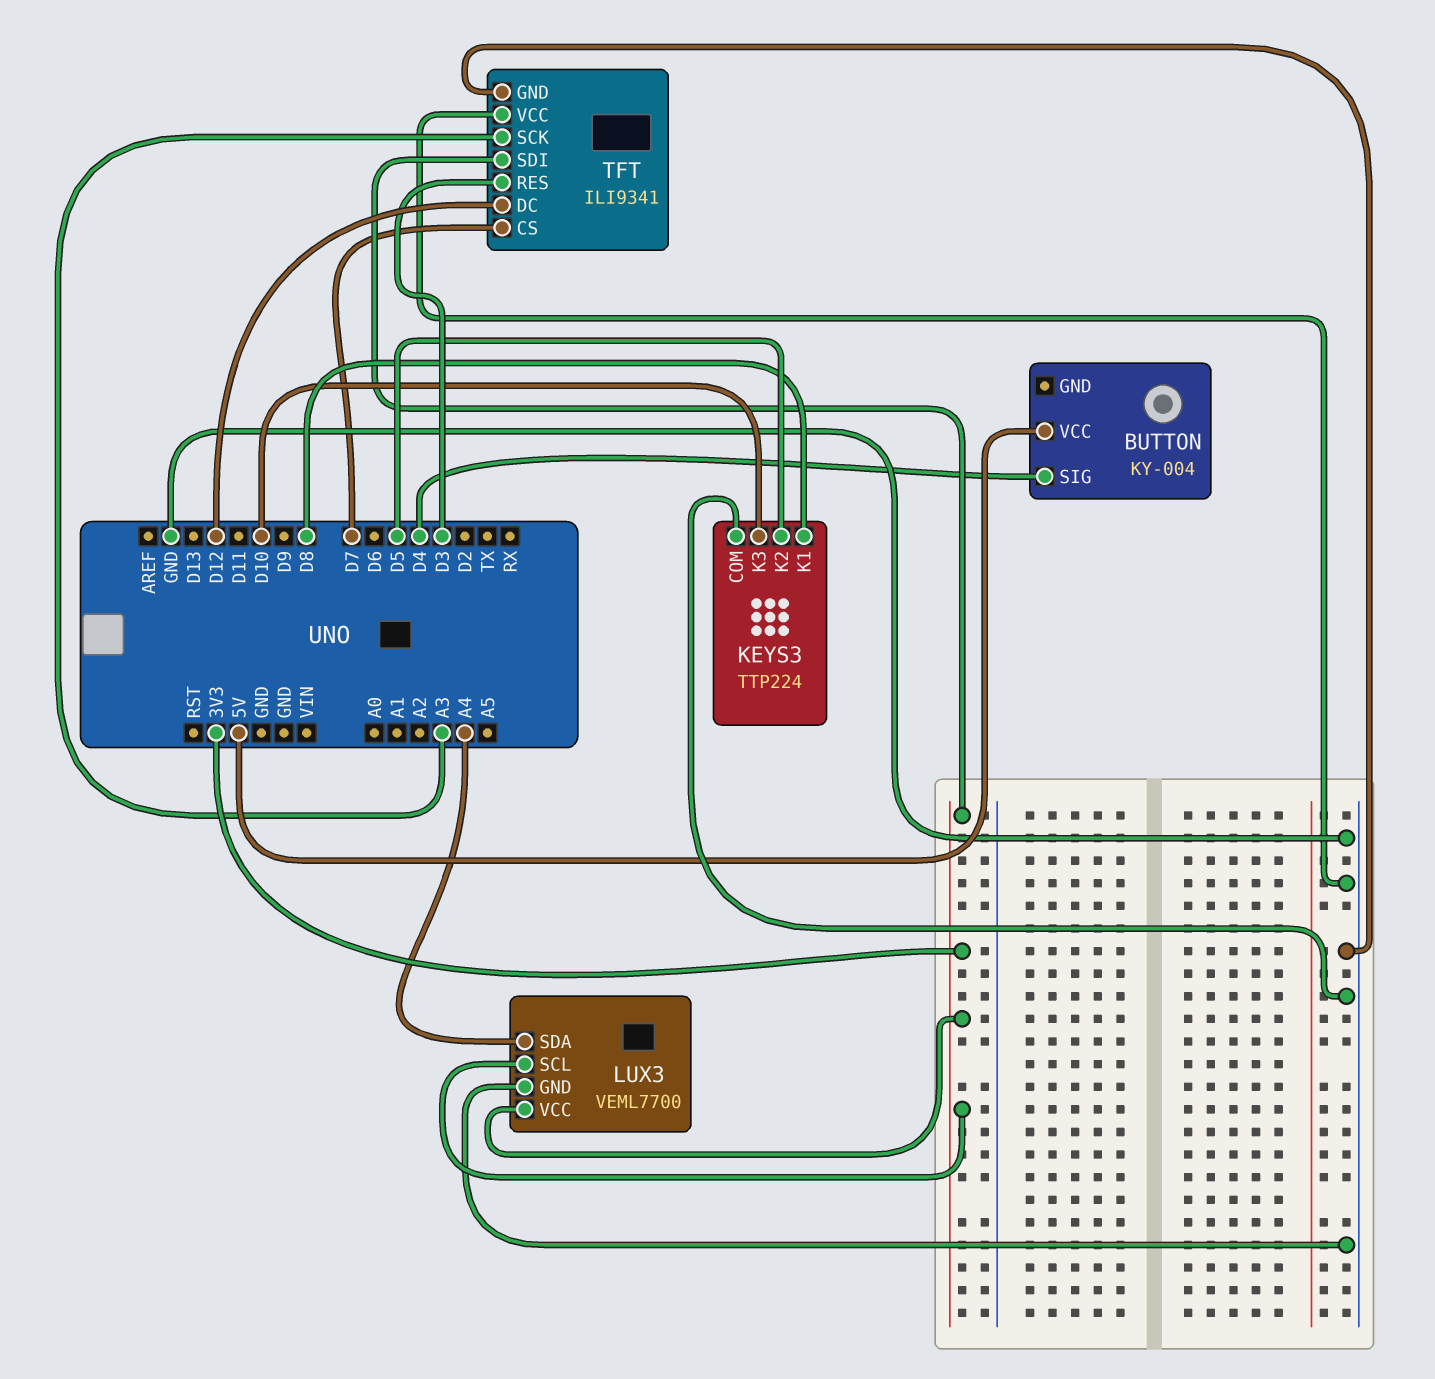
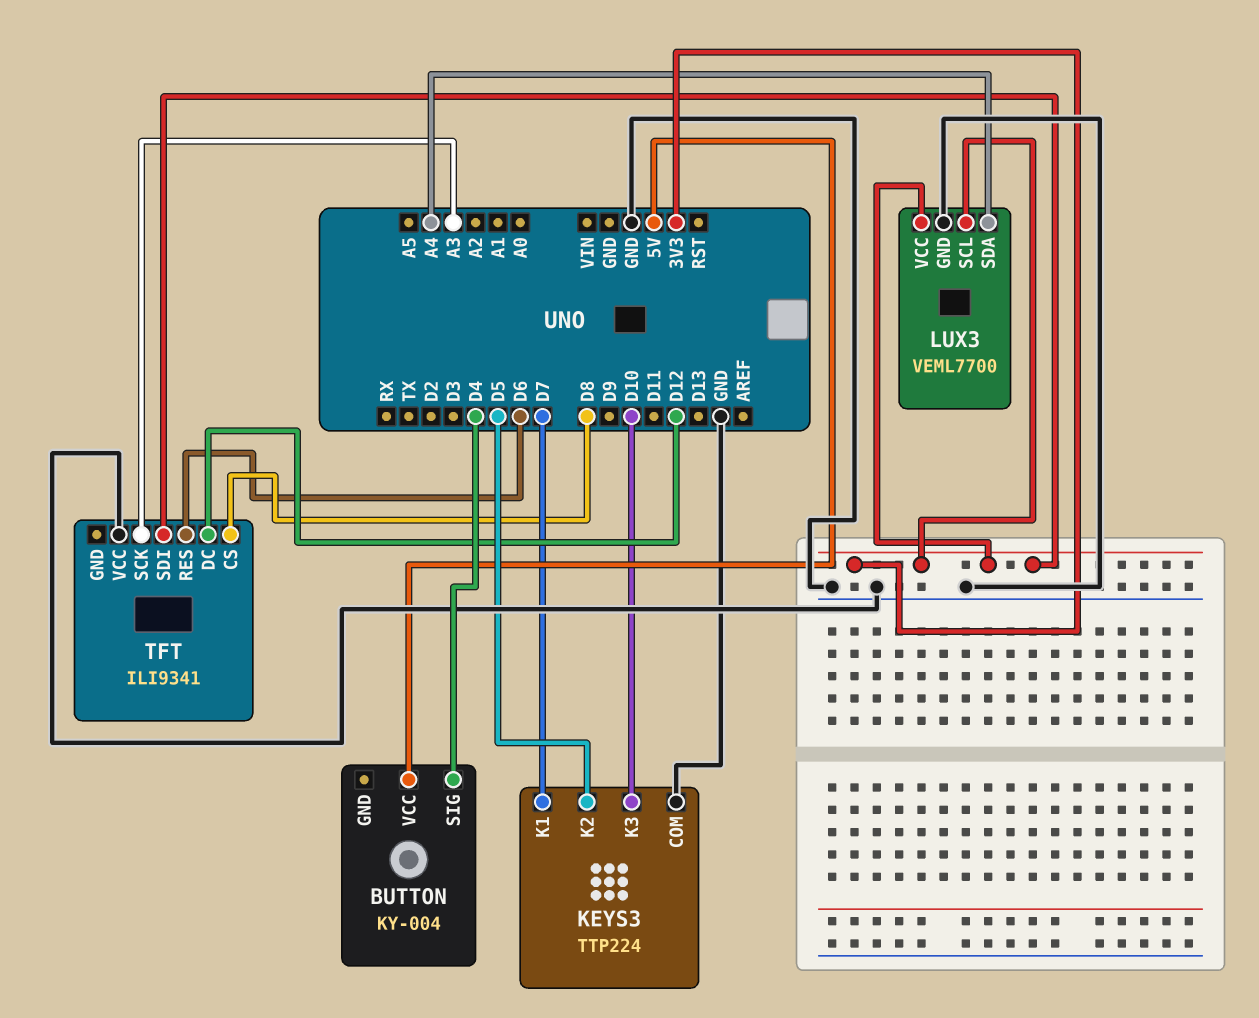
KEYS3 pin K1: D8 -> D7
TFT pin CS: D7 -> D8
TFT pin GND: GND -> none
TFT pin RES: D3 -> D6

